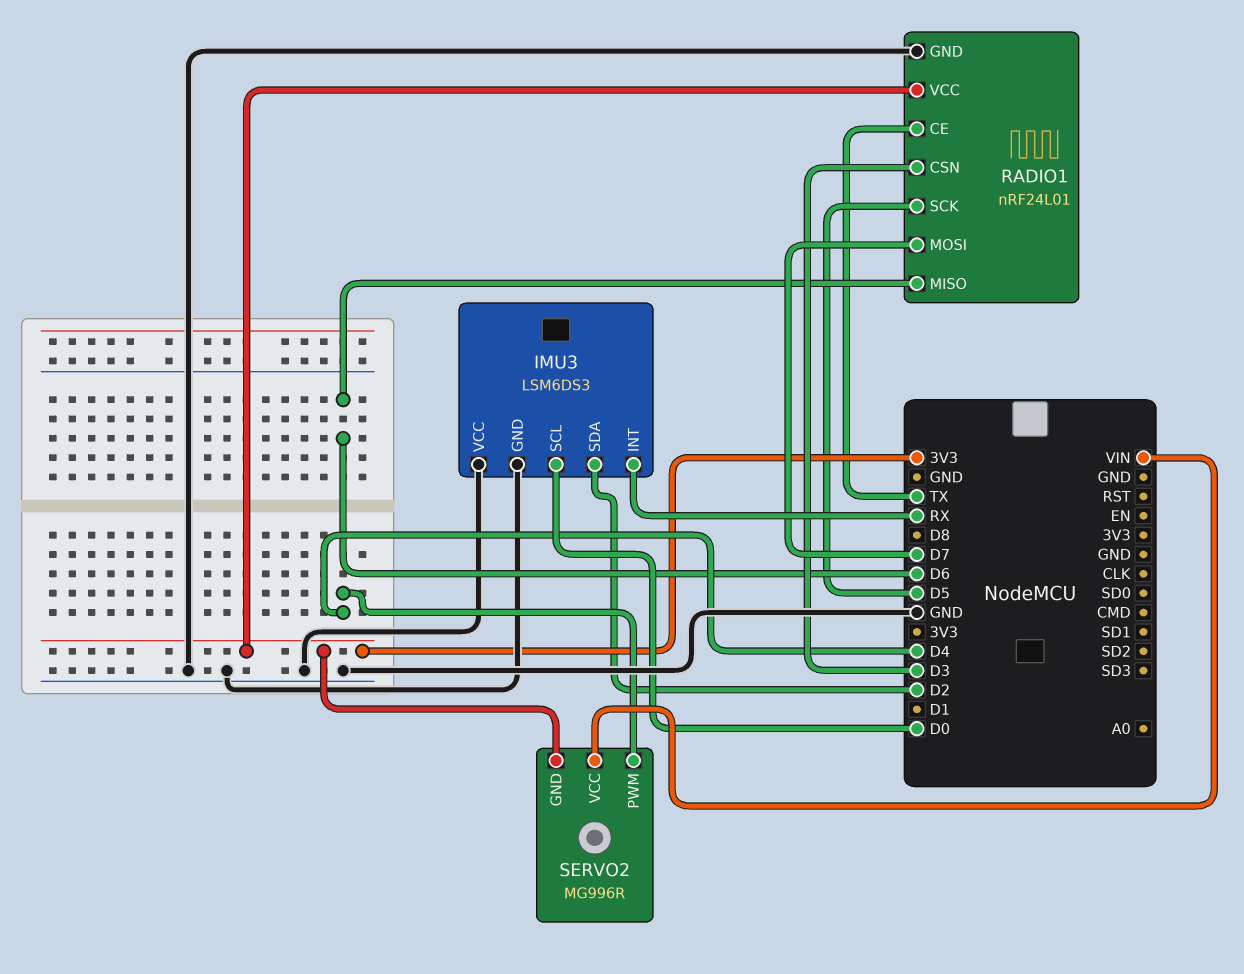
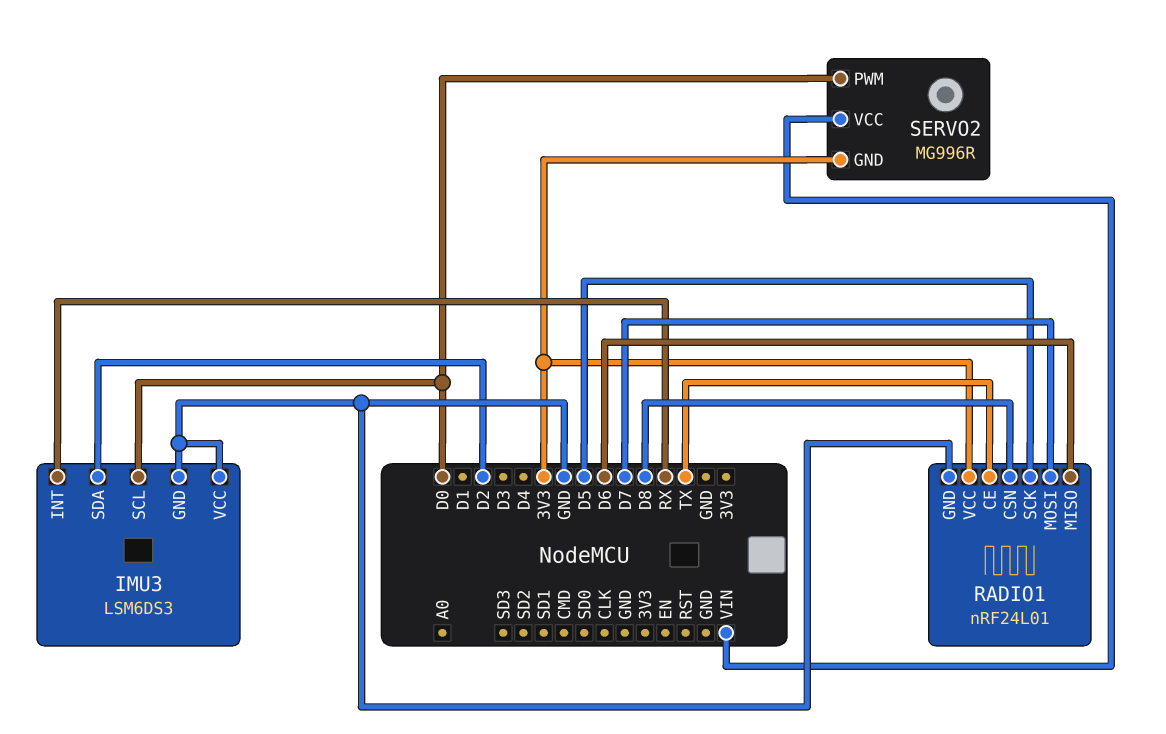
RADIO1 pin CSN: D3 -> D8
SERVO2 pin PWM: D4 -> D0

